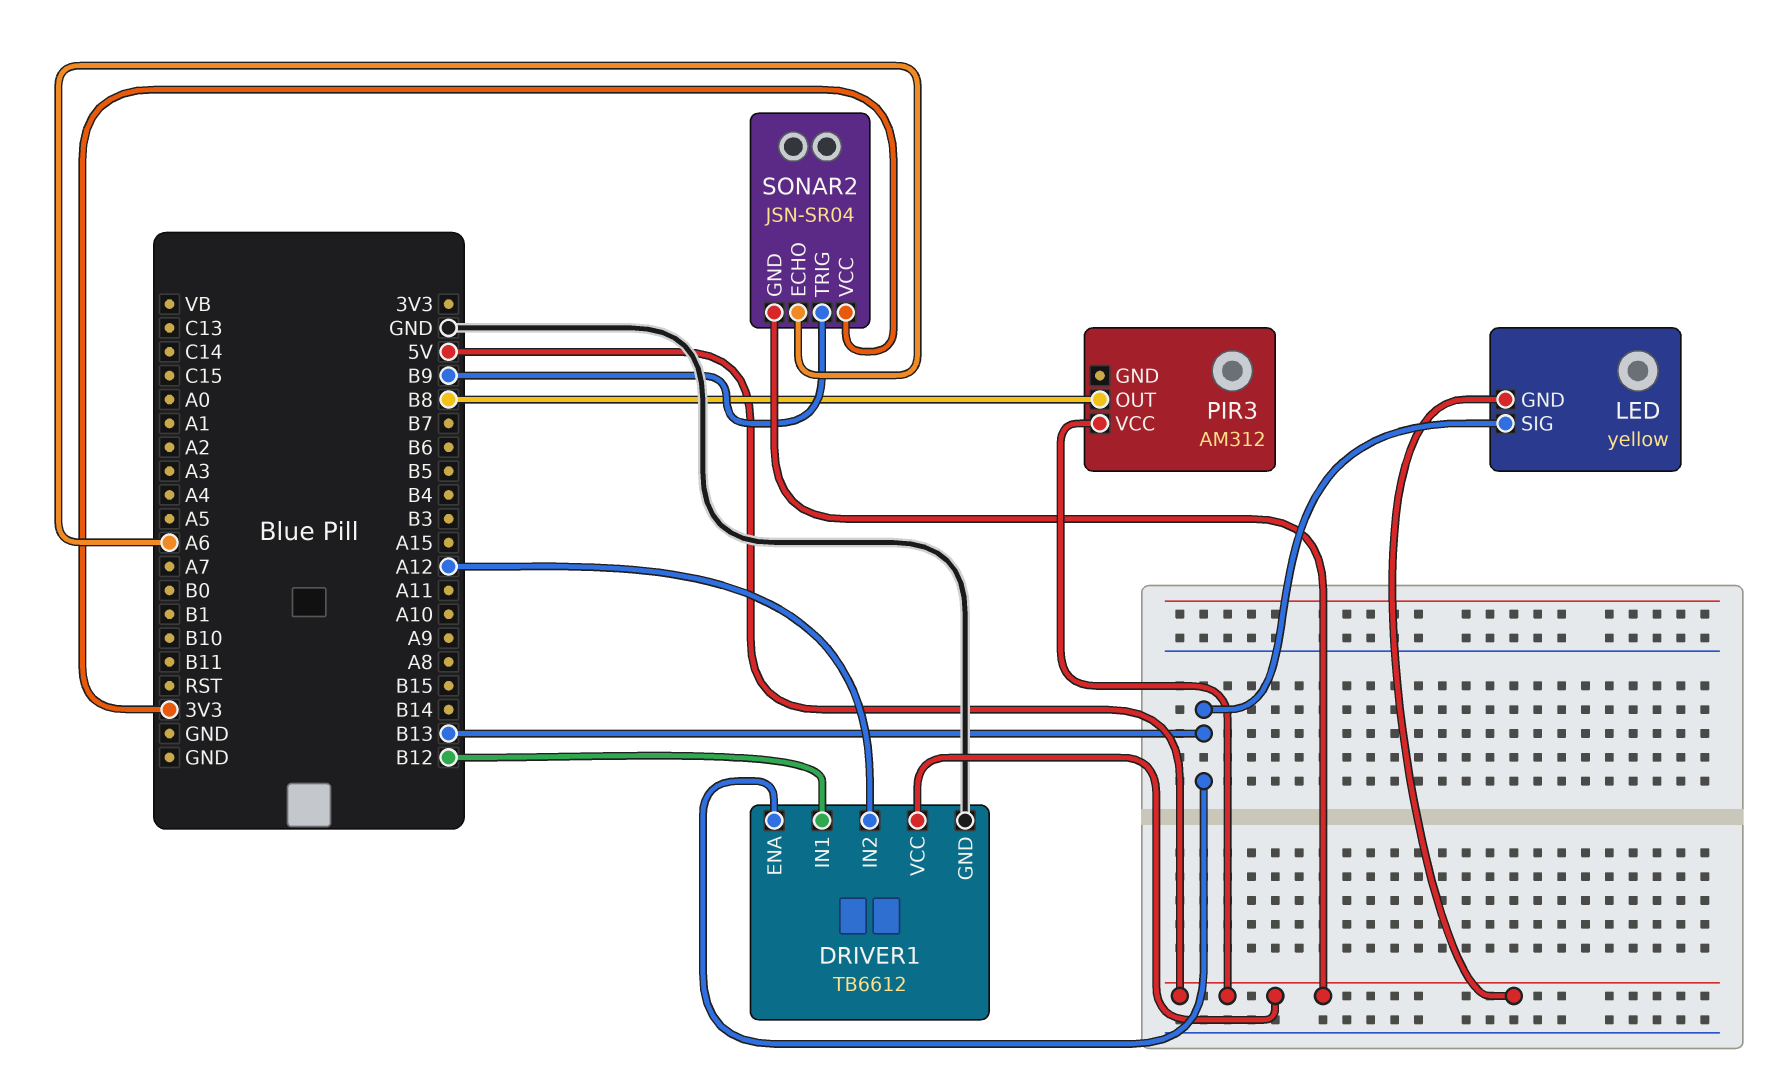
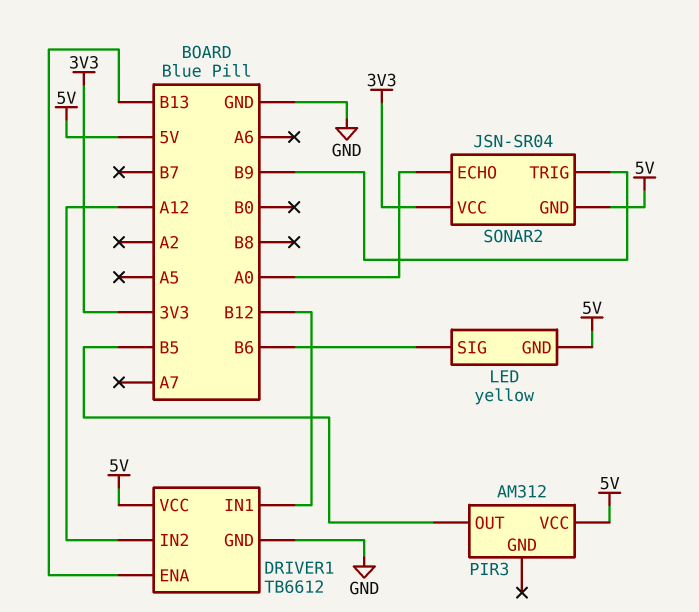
LED pin SIG: B13 -> B6
PIR3 pin OUT: B8 -> B5
SONAR2 pin ECHO: A6 -> A0

